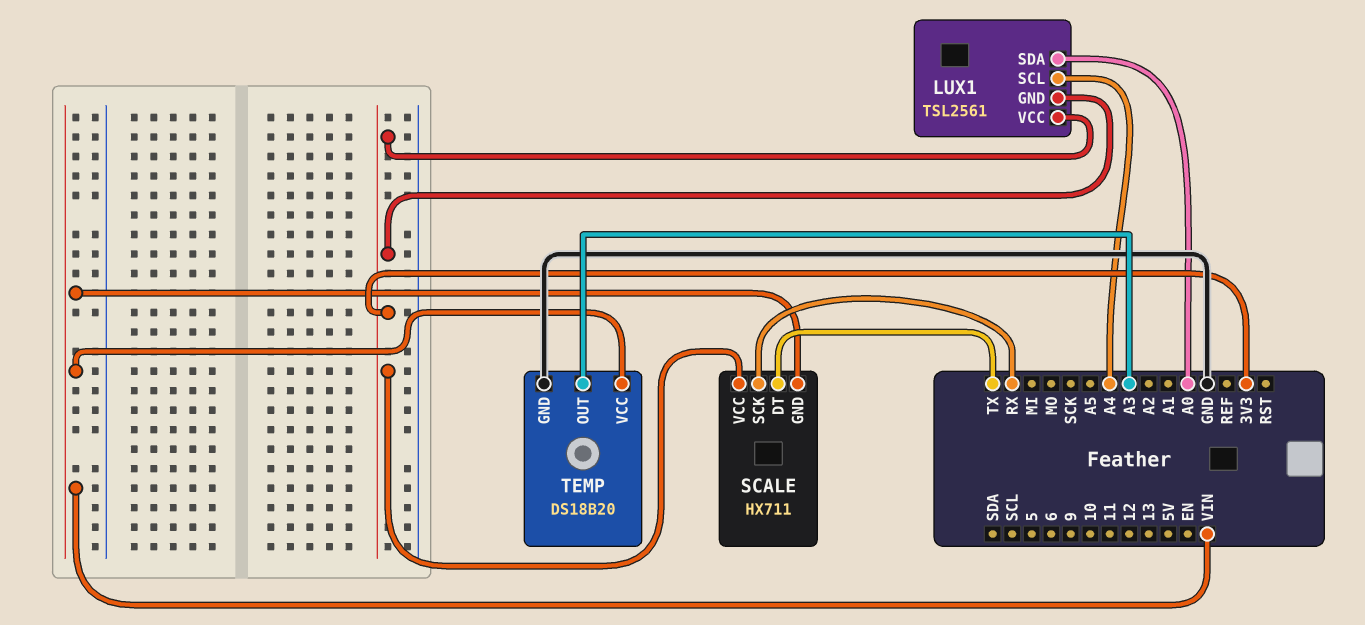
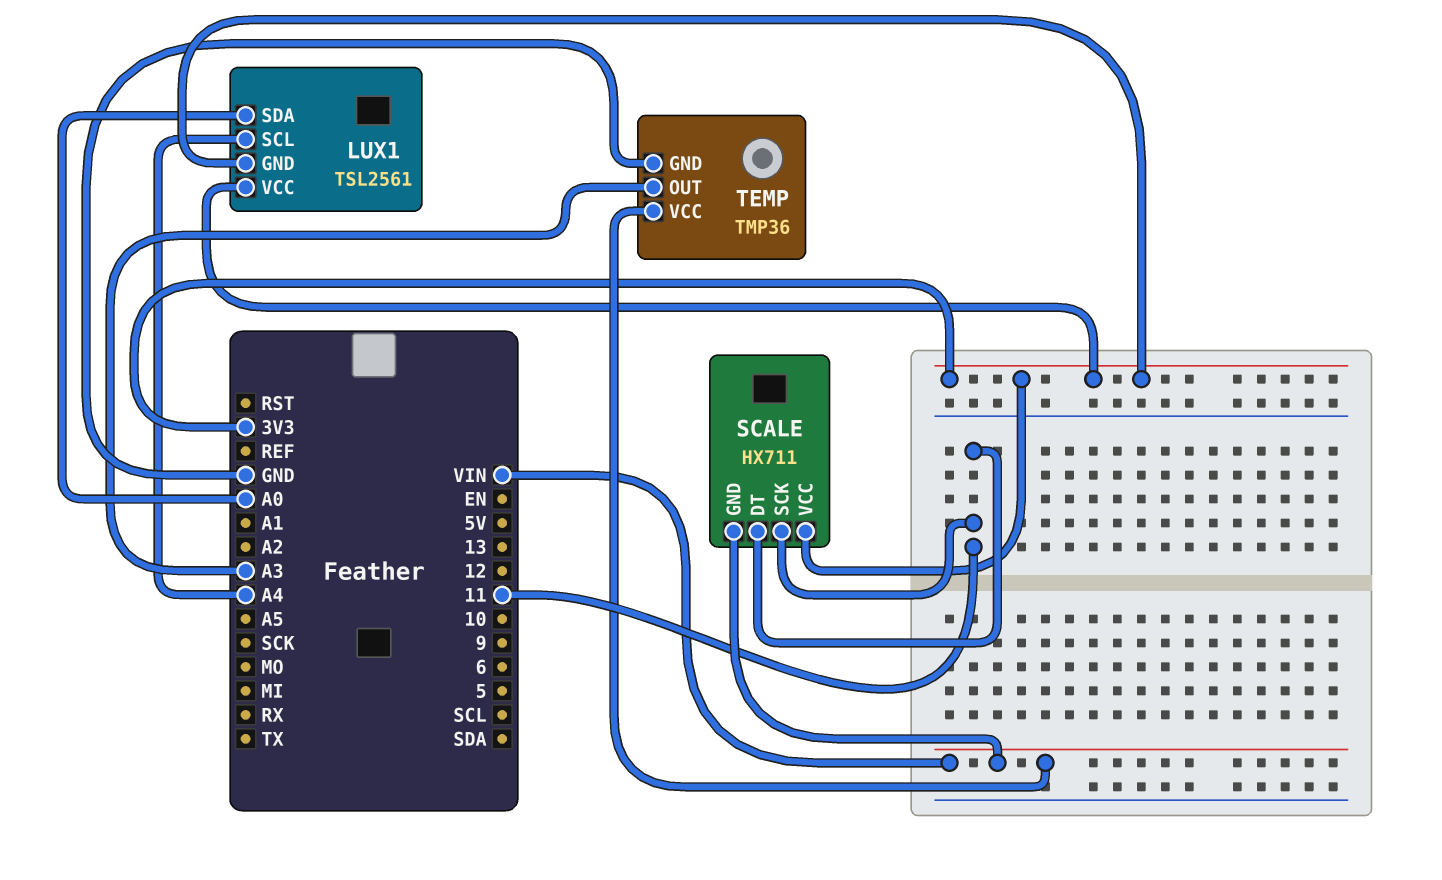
SCALE pin DT: TX -> 11
SCALE pin SCK: RX -> 11
TEMP: DS18B20 -> TMP36

